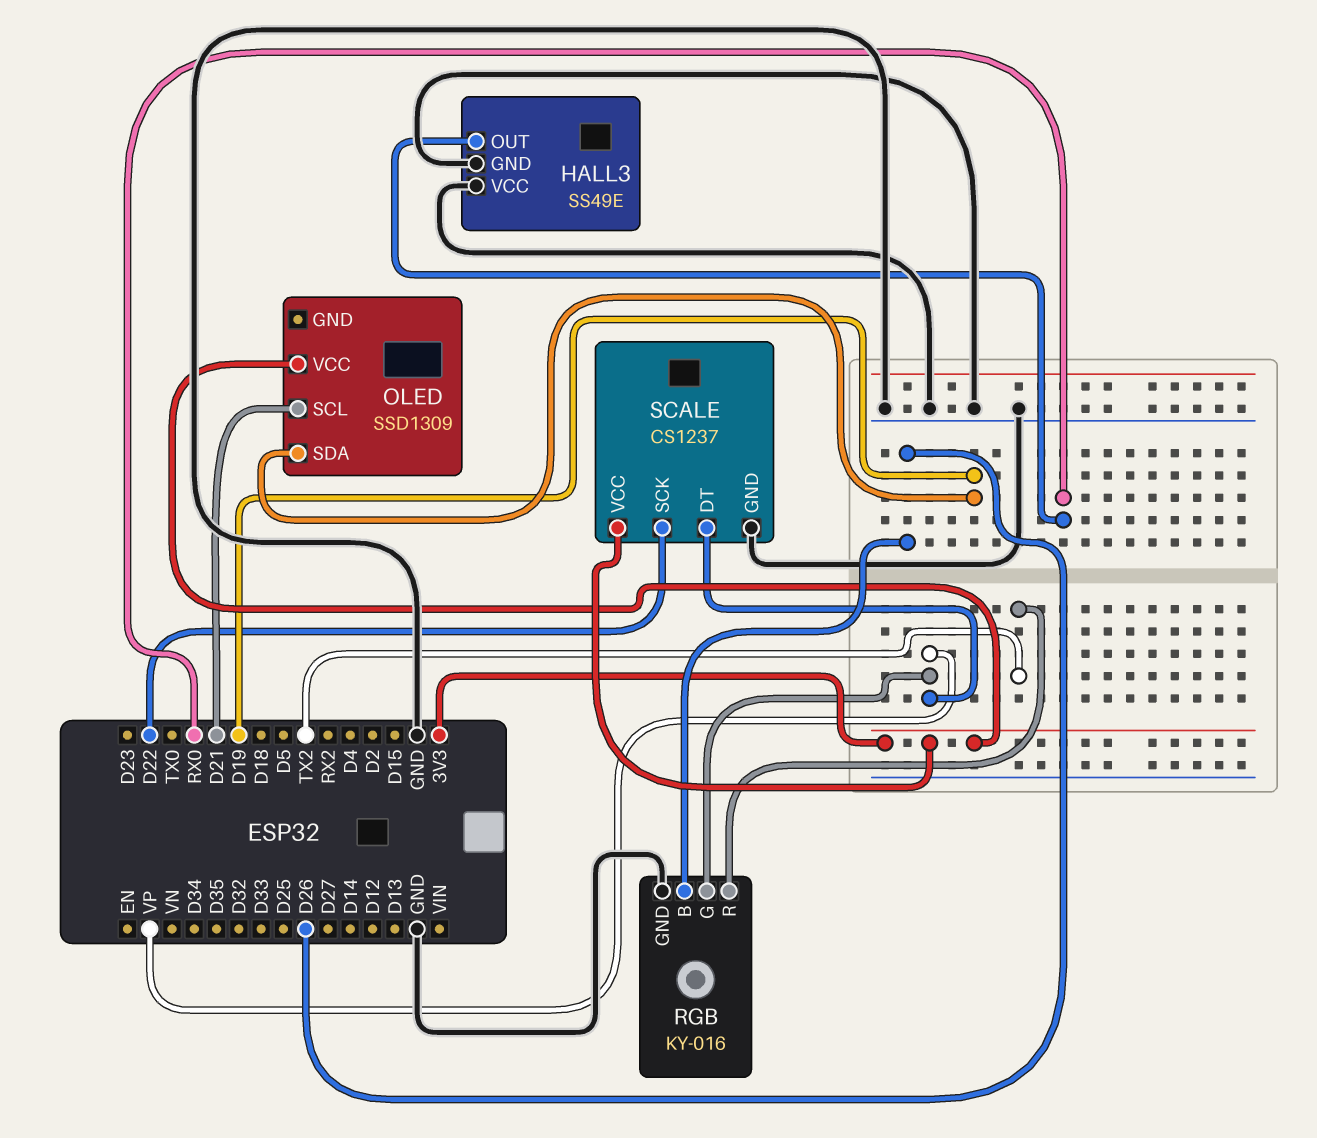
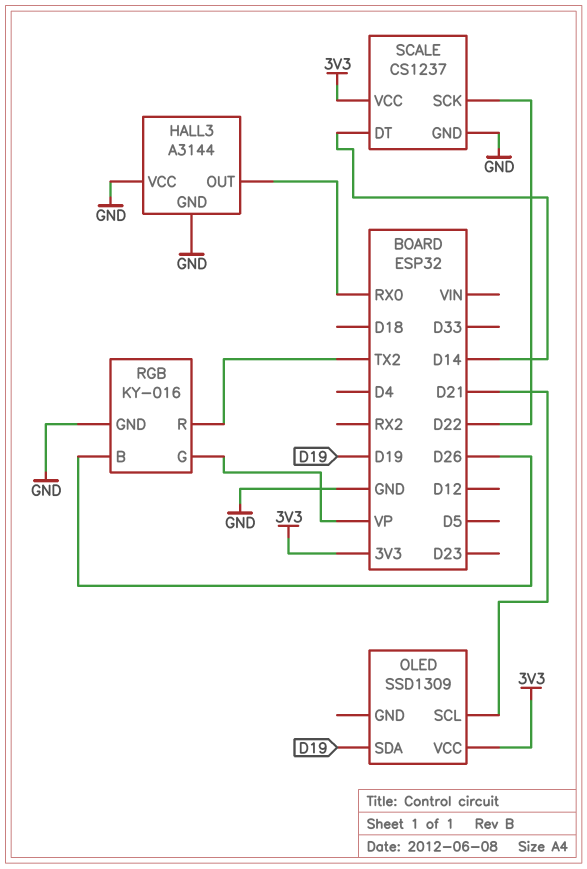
HALL3: SS49E -> A3144
SCALE pin DT: VP -> D14

